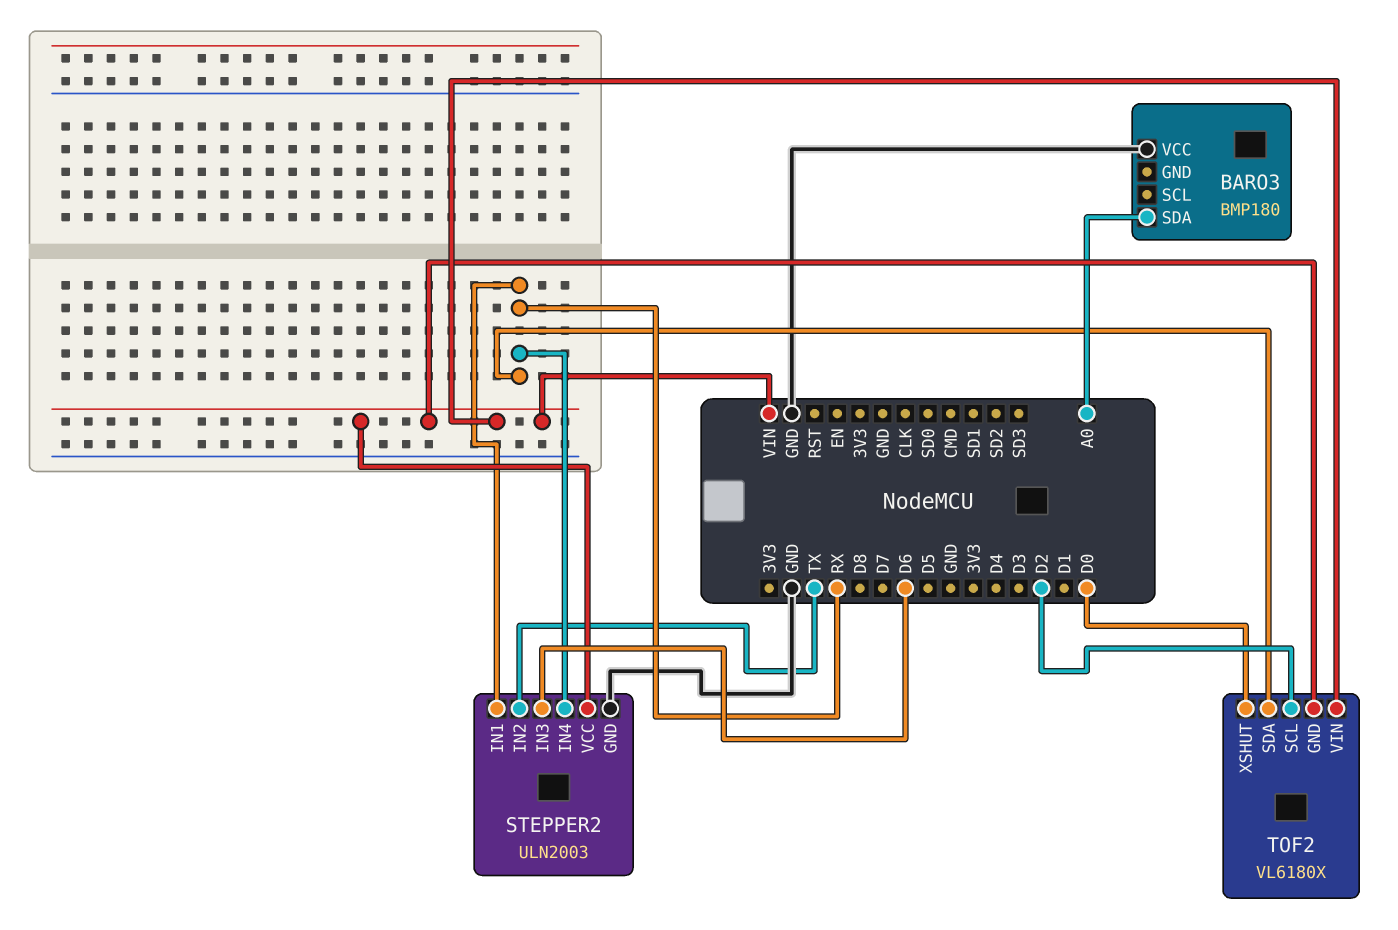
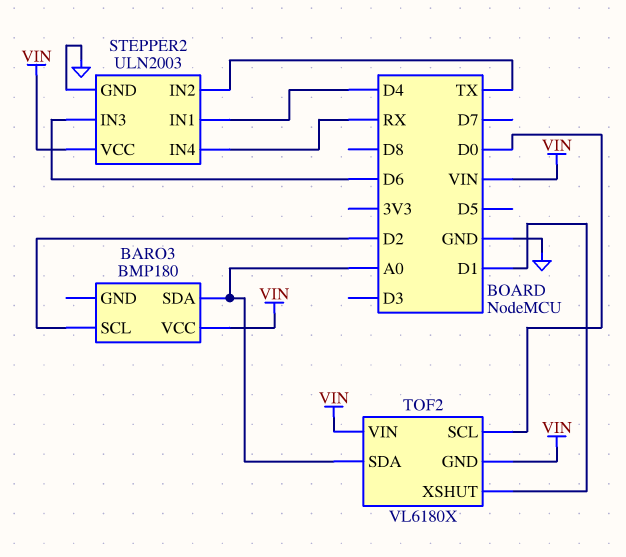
BARO3 pin SCL: none -> D2
BARO3 pin VCC: GND -> VIN
STEPPER2 pin IN1: RX -> D4
TOF2 pin SCL: D2 -> D0
TOF2 pin SDA: RX -> A0
TOF2 pin XSHUT: D0 -> D1

